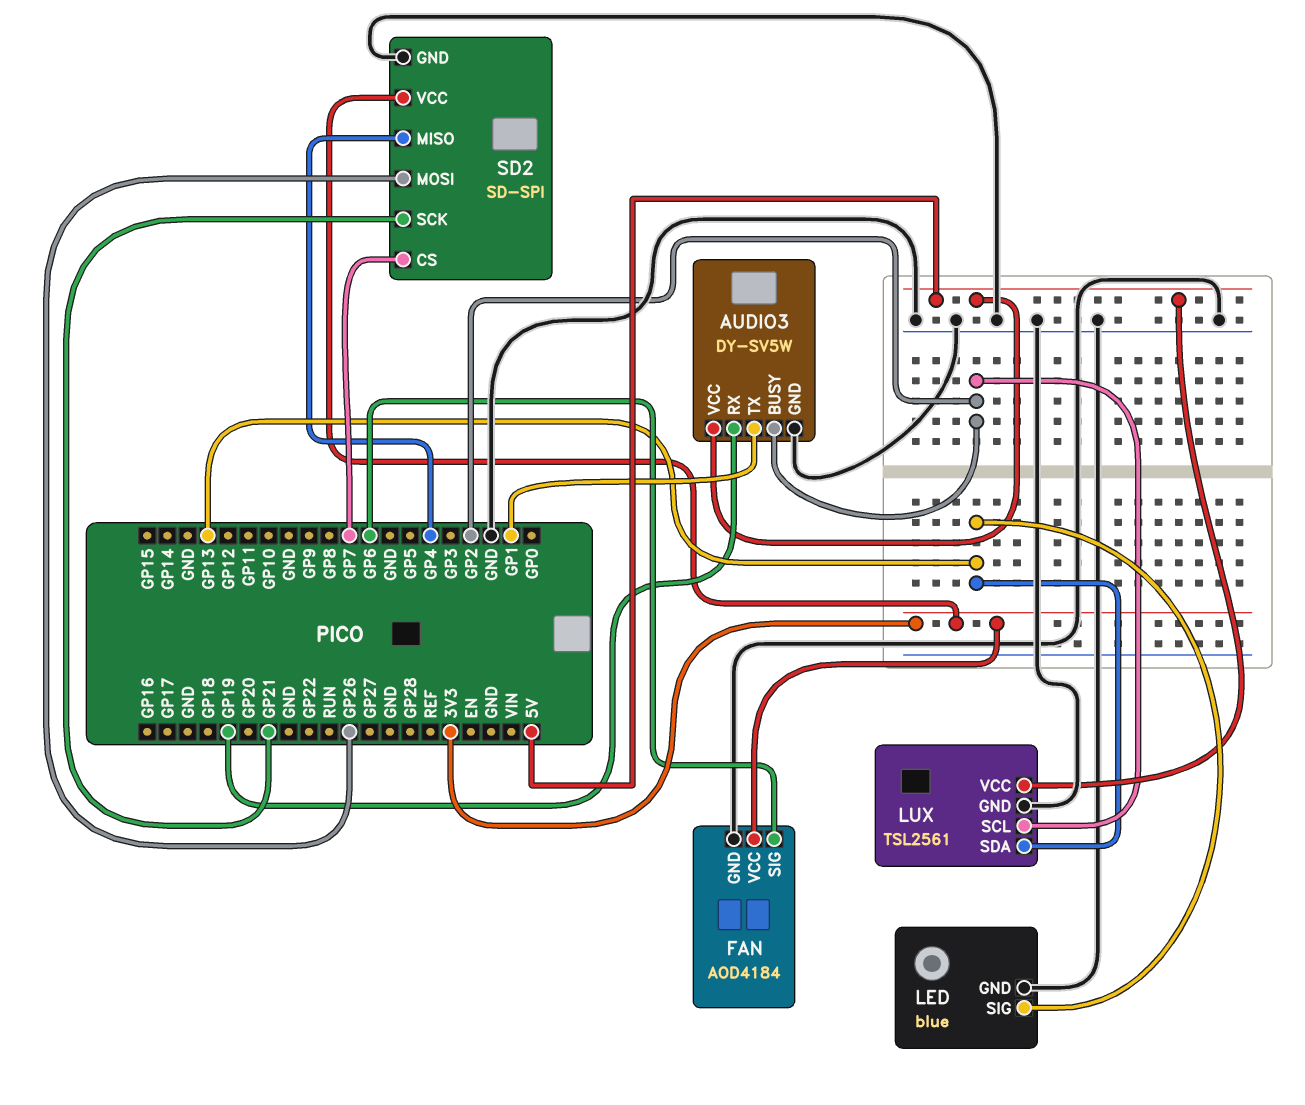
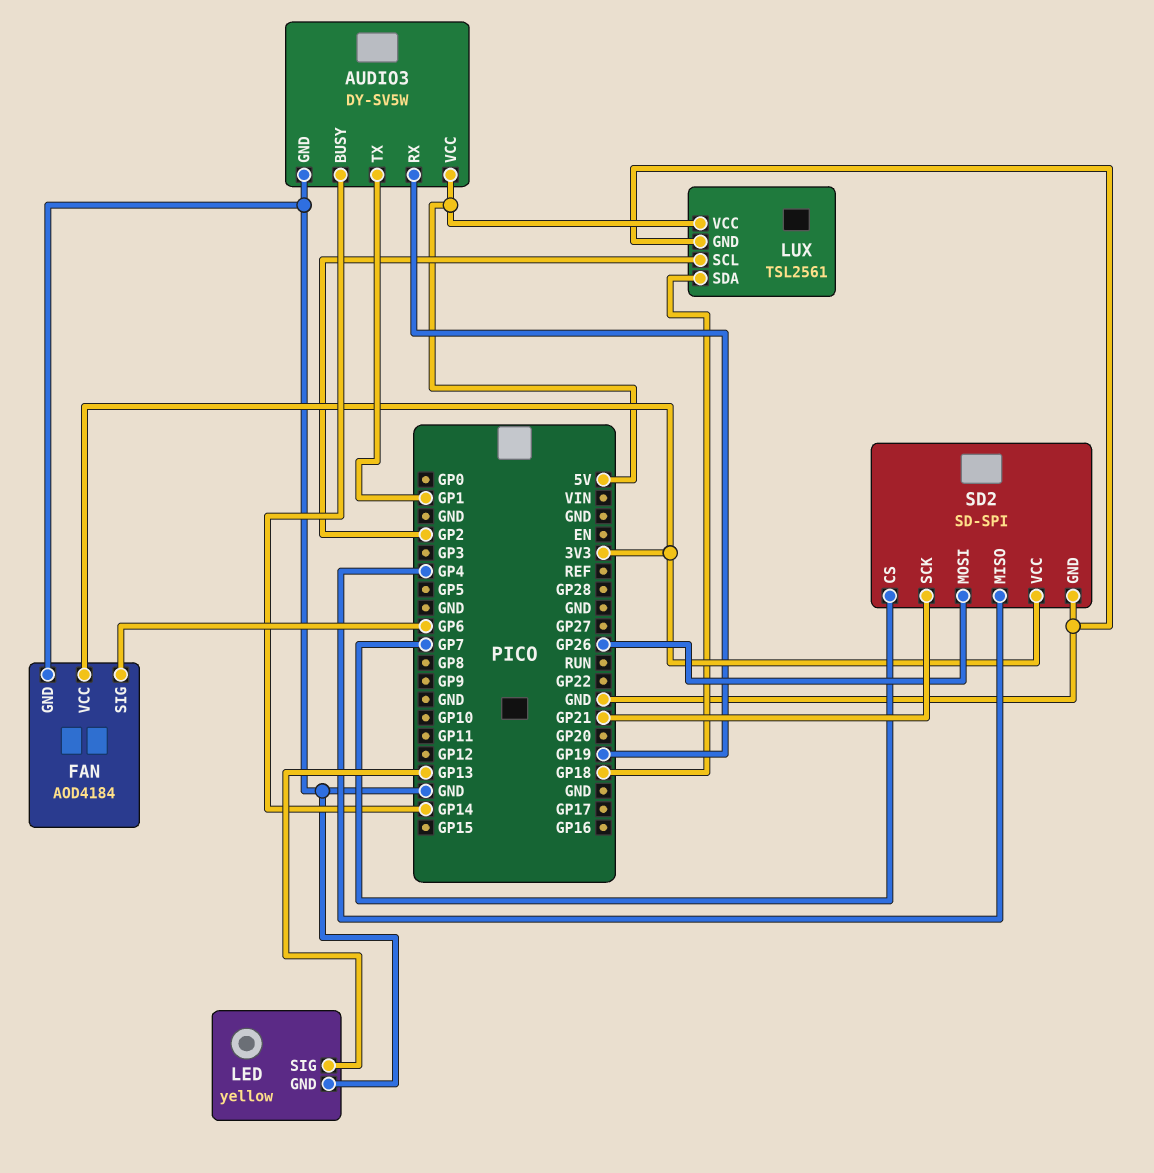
AUDIO3 pin BUSY: GP2 -> GP14
LED: blue -> yellow
LUX pin SDA: GP13 -> GP18

